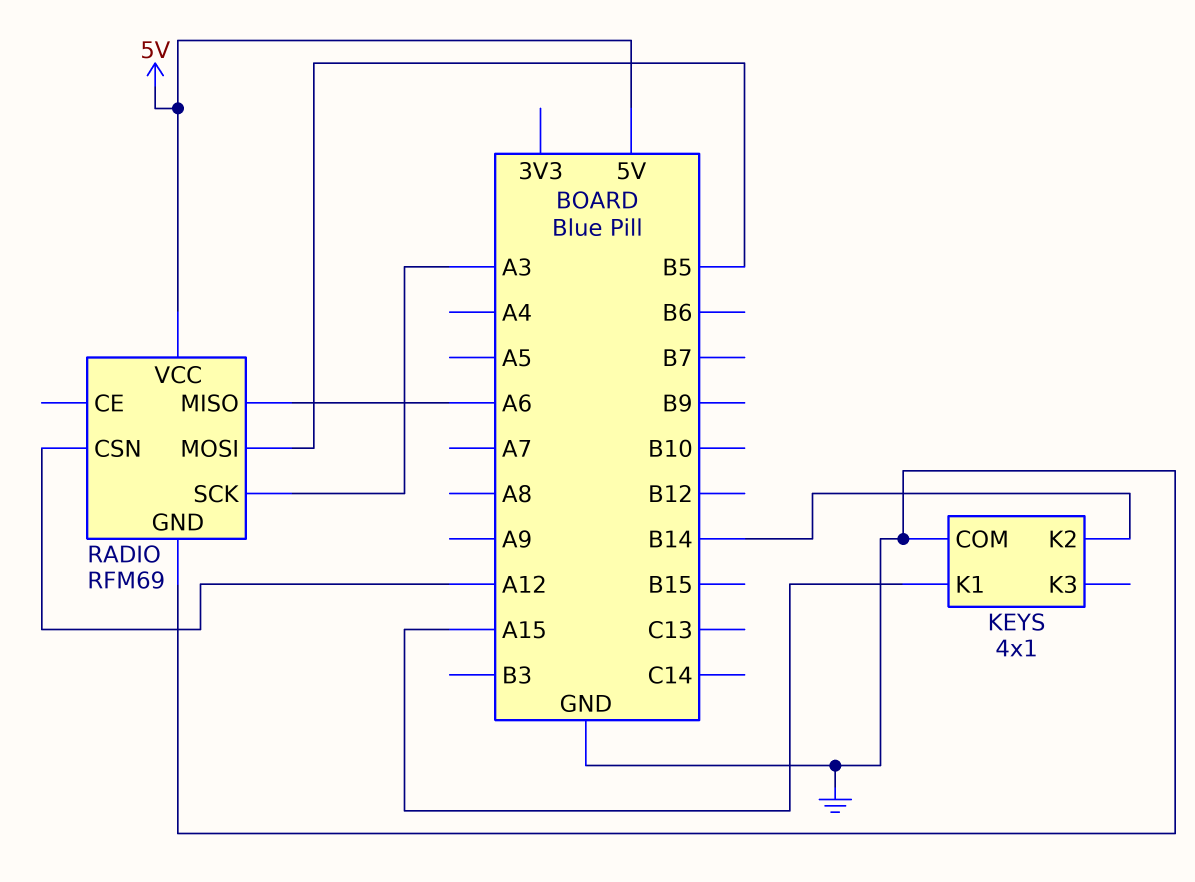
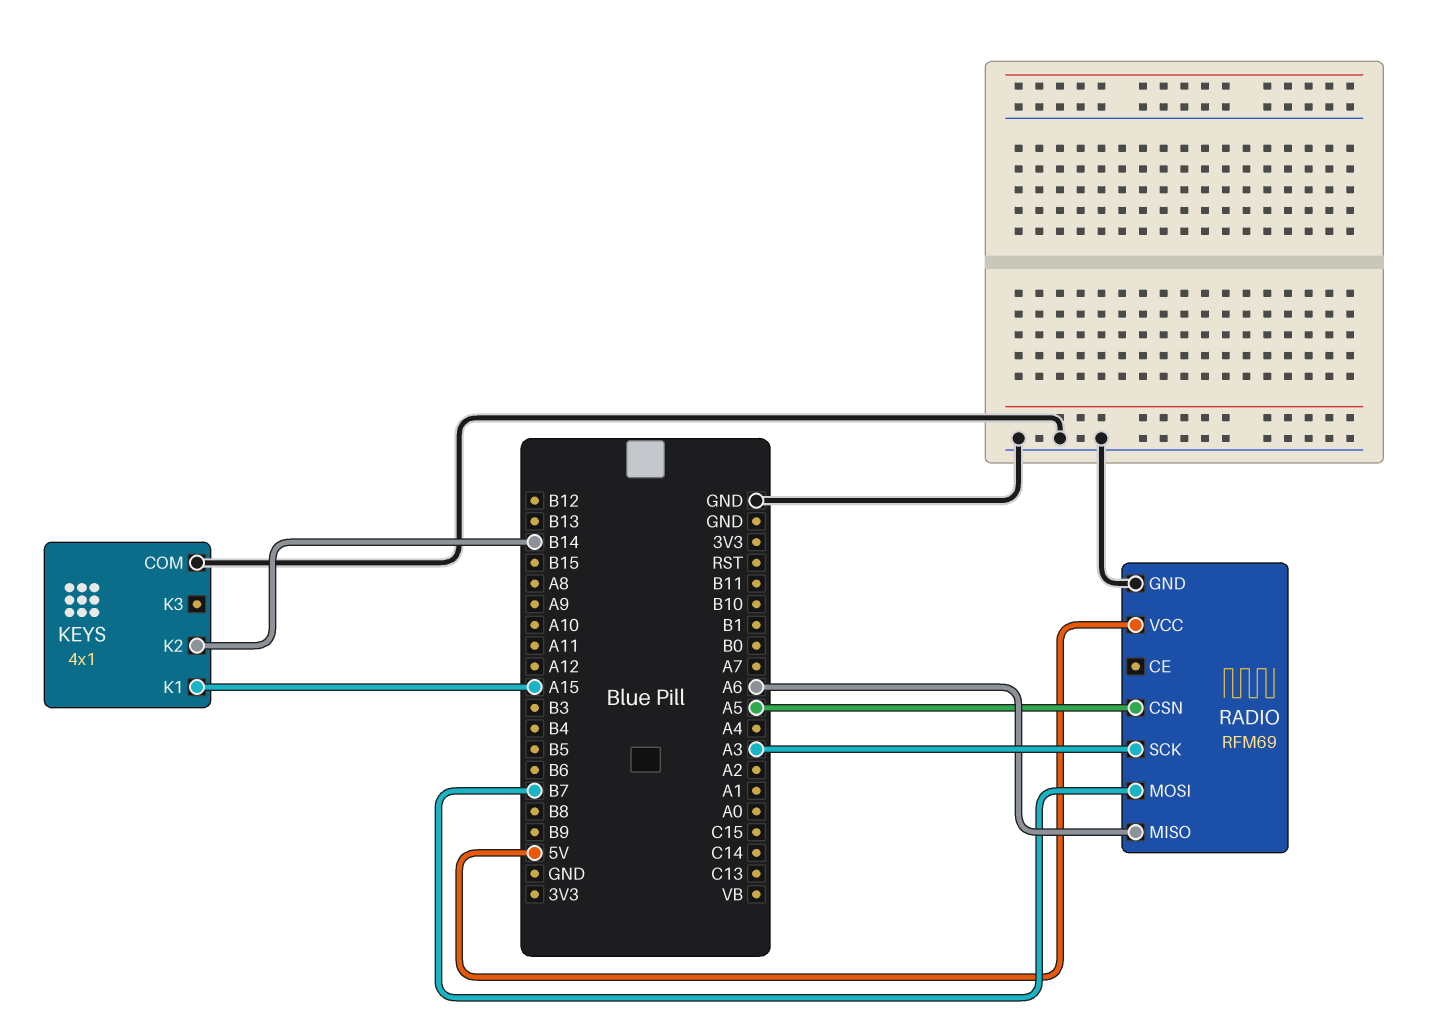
RADIO pin CSN: A12 -> A5
RADIO pin MOSI: B5 -> B7

